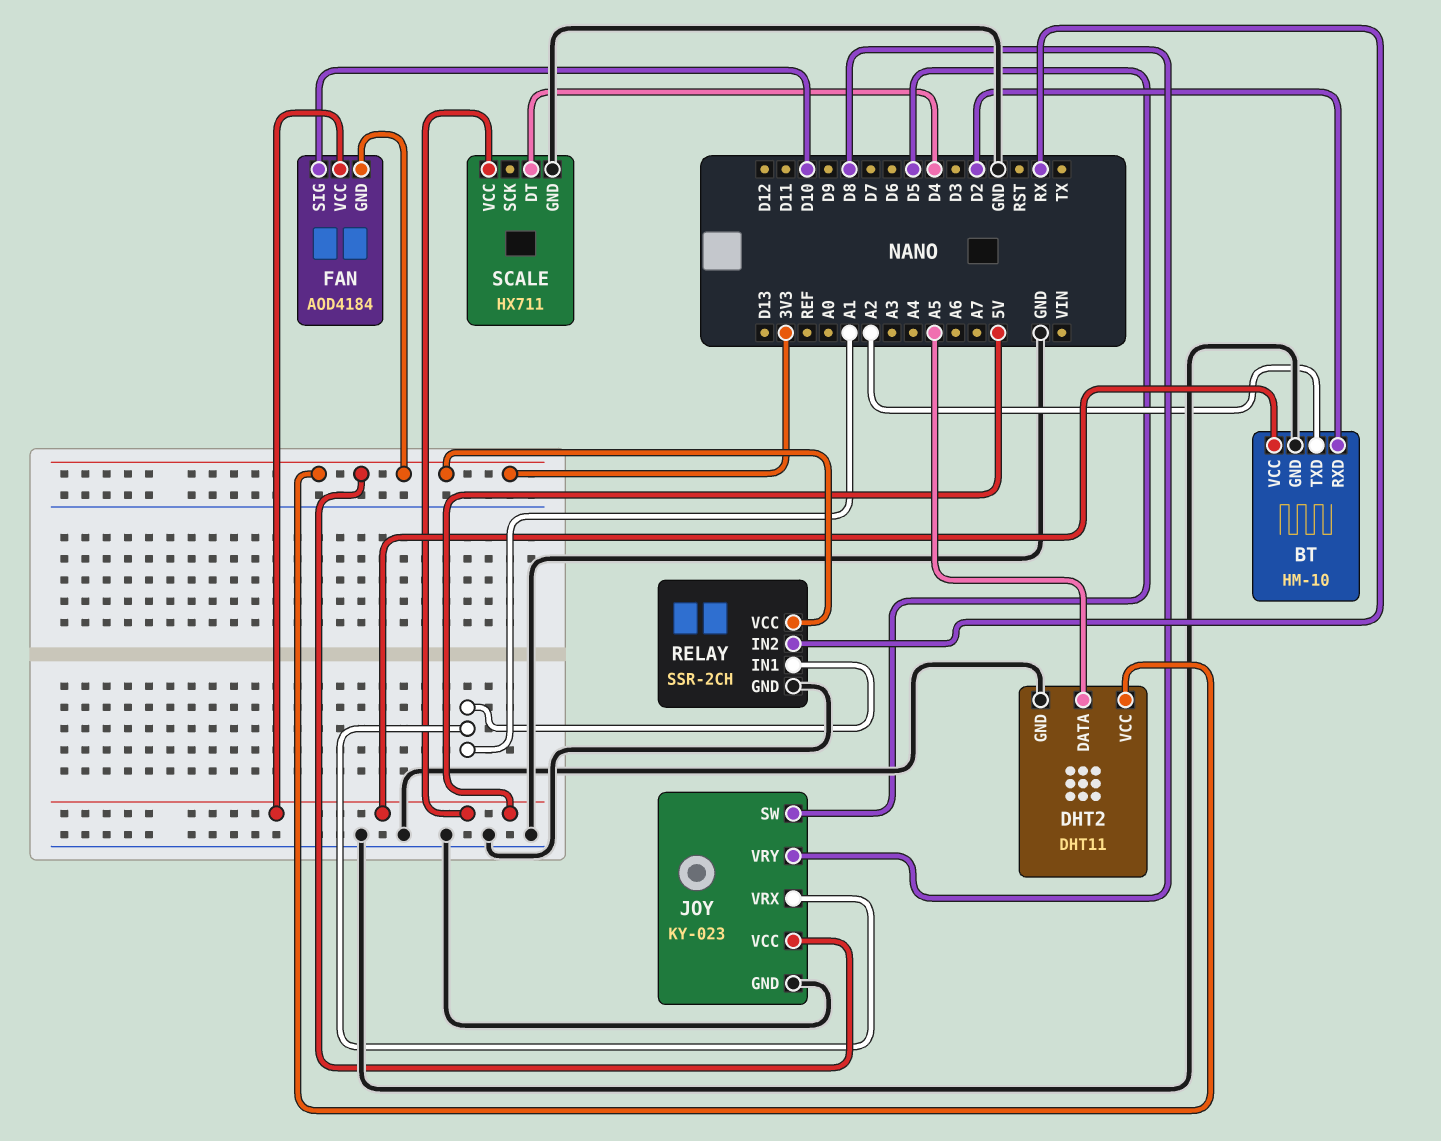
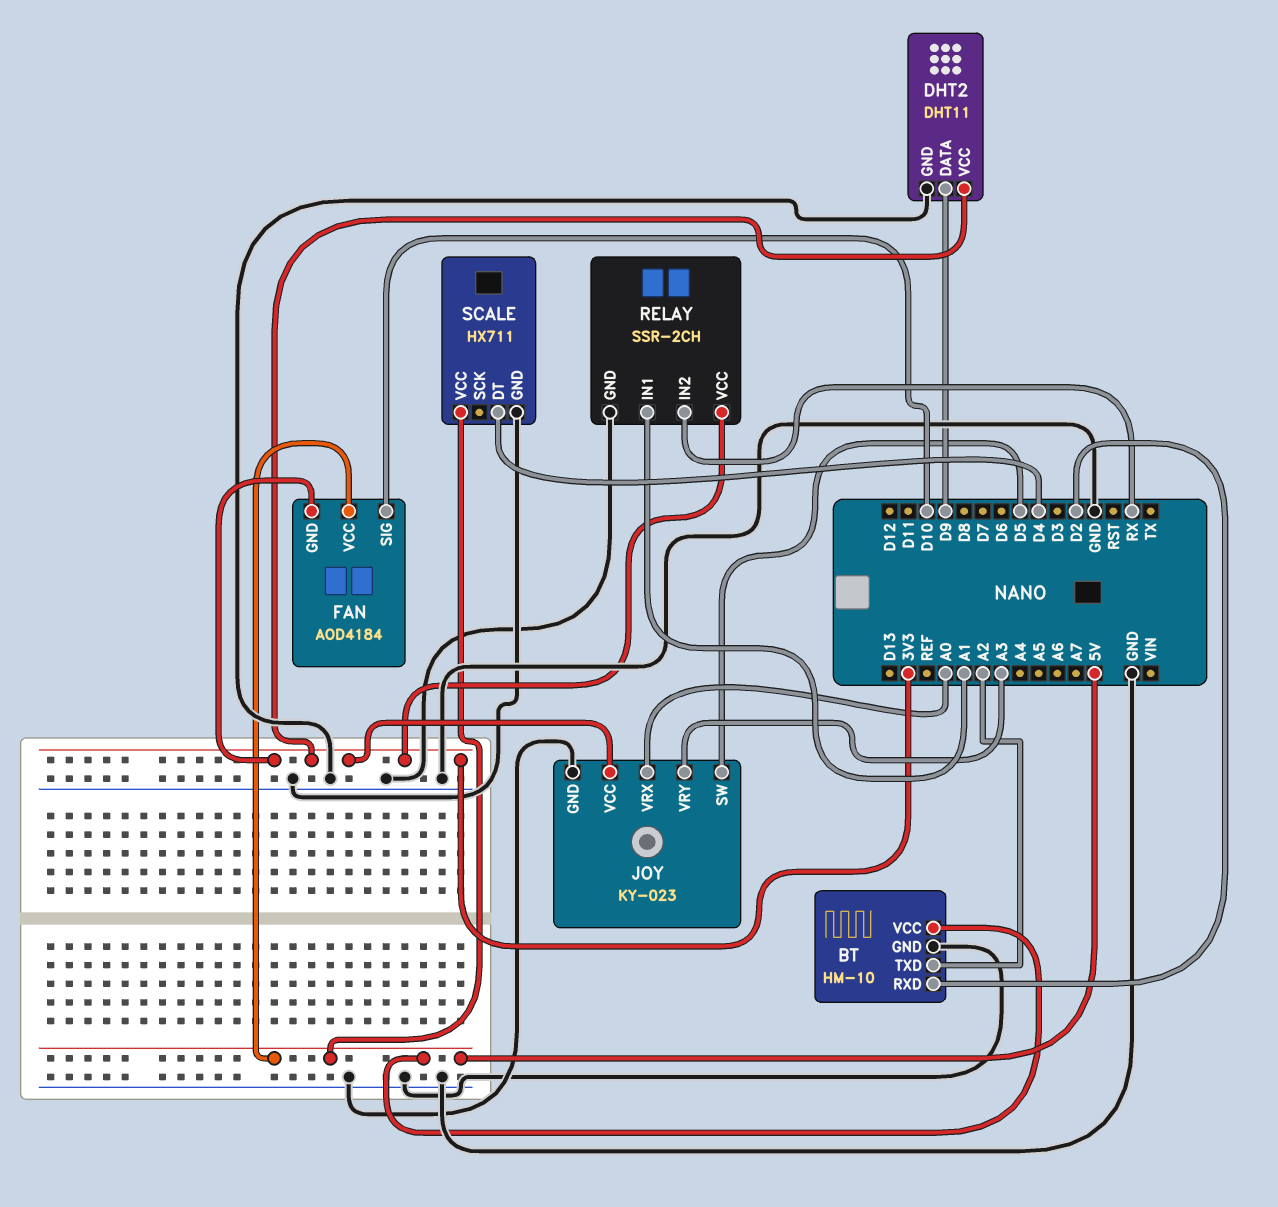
DHT2 pin DATA: A5 -> D9
JOY pin VRX: A1 -> A0
JOY pin VRY: D8 -> A3

